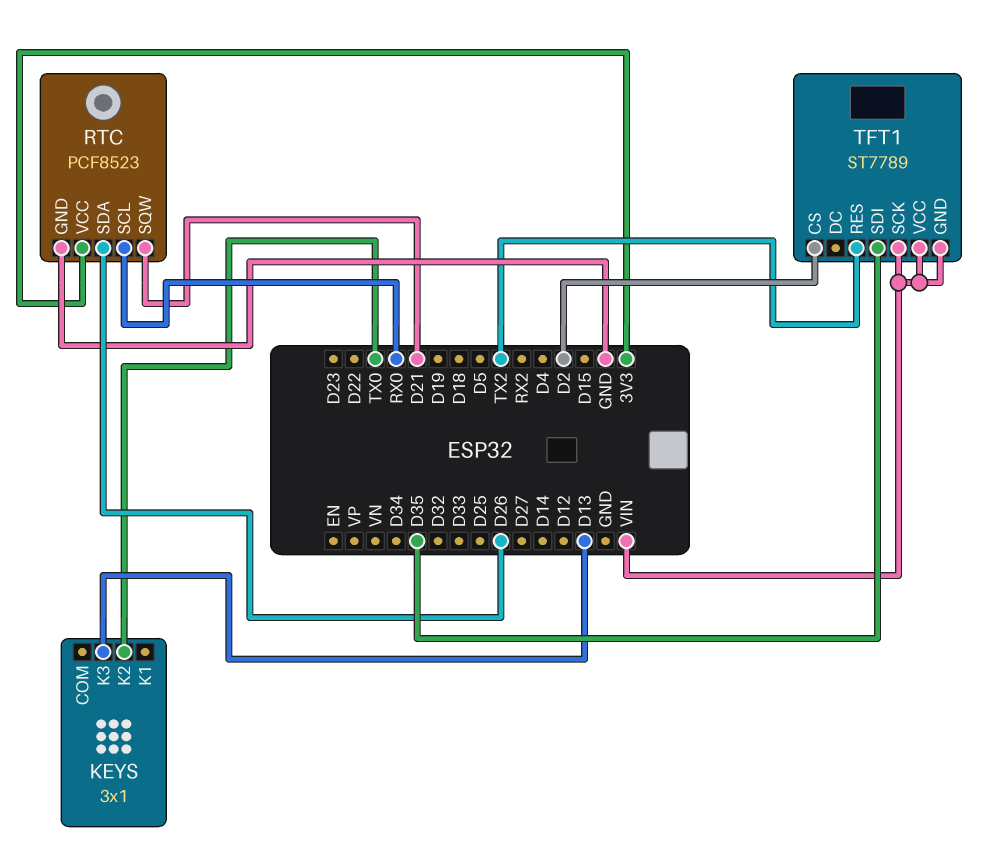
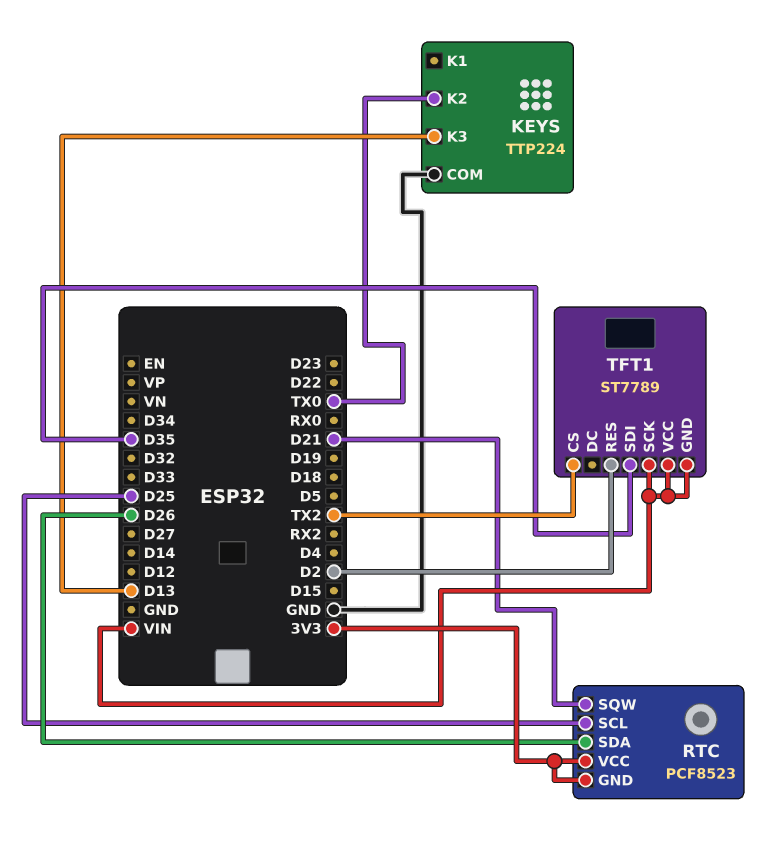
KEYS: 3x1 -> TTP224
KEYS pin COM: none -> GND
RTC pin GND: GND -> 3V3
RTC pin SCL: RX0 -> D25
TFT1 pin CS: D2 -> TX2
TFT1 pin RES: TX2 -> D2

